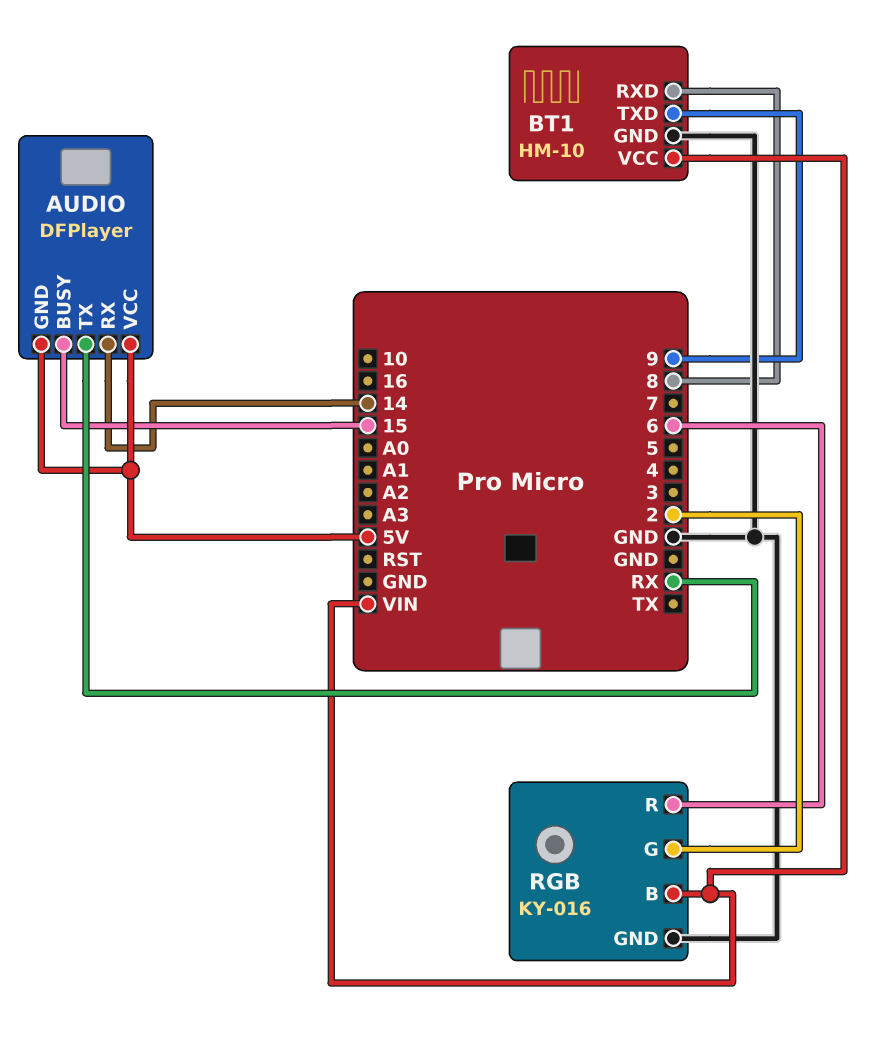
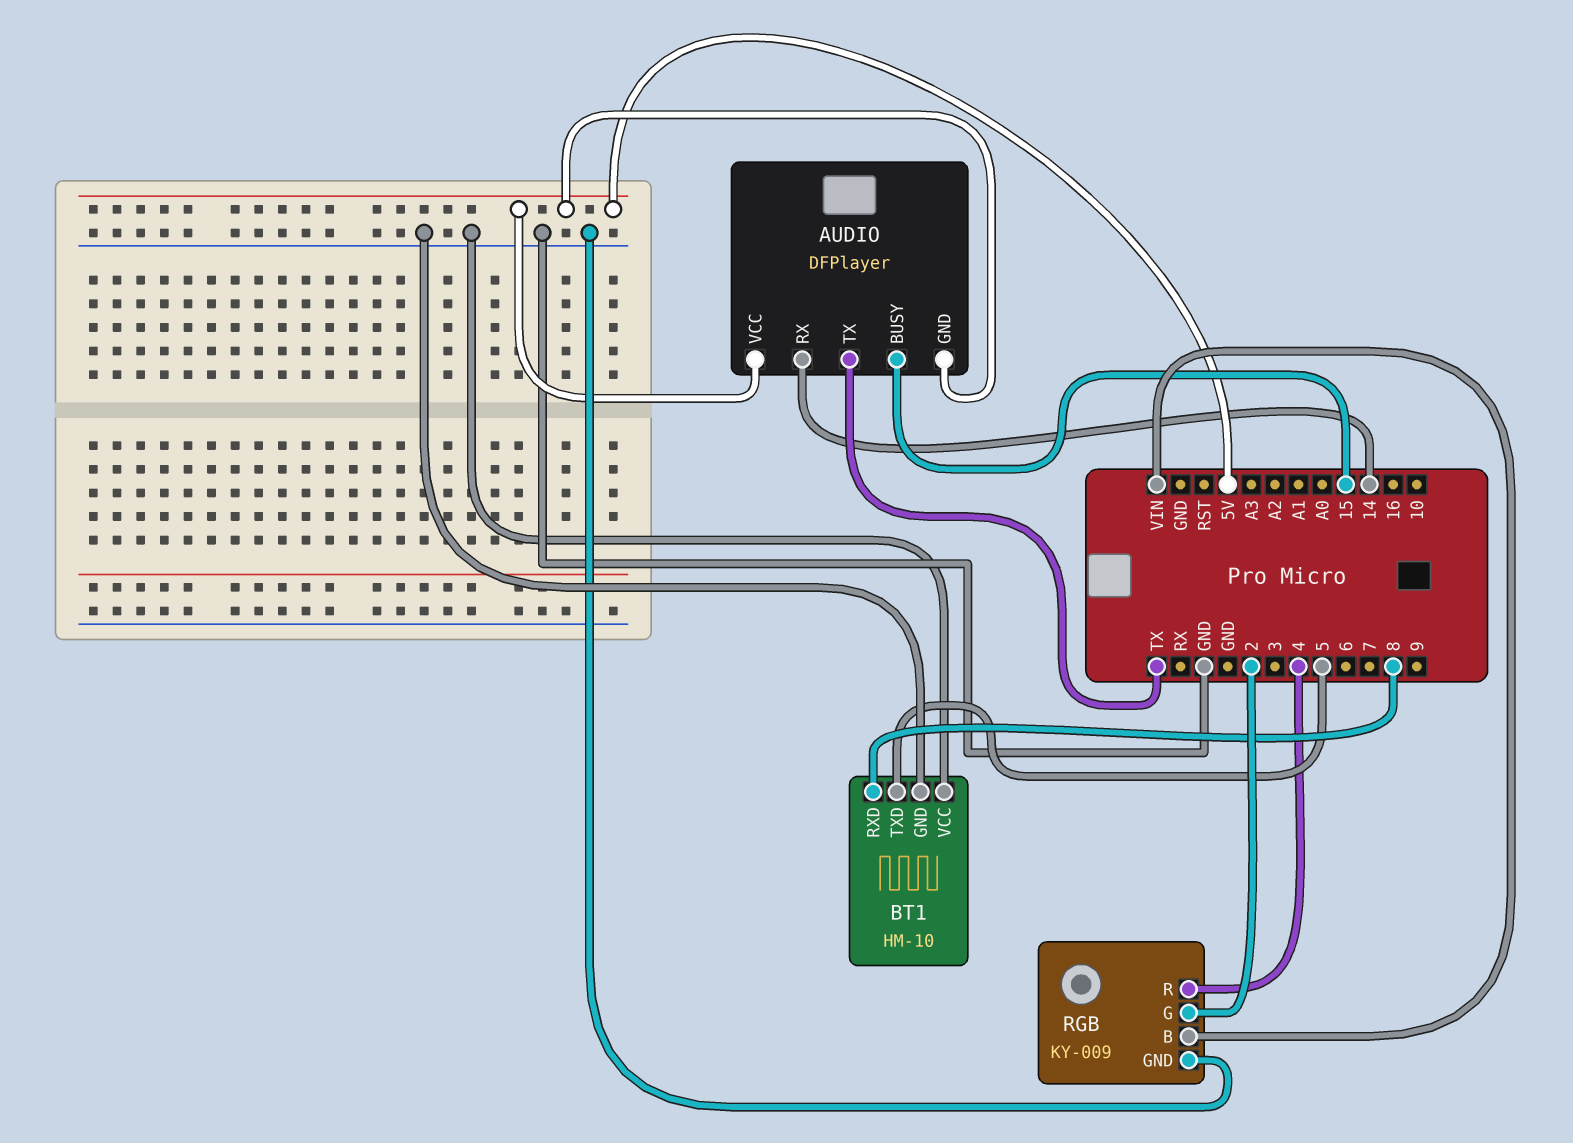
AUDIO pin TX: RX -> TX
BT1 pin TXD: 9 -> 5
BT1 pin VCC: VIN -> GND
RGB: KY-016 -> KY-009
RGB pin R: 6 -> 4

